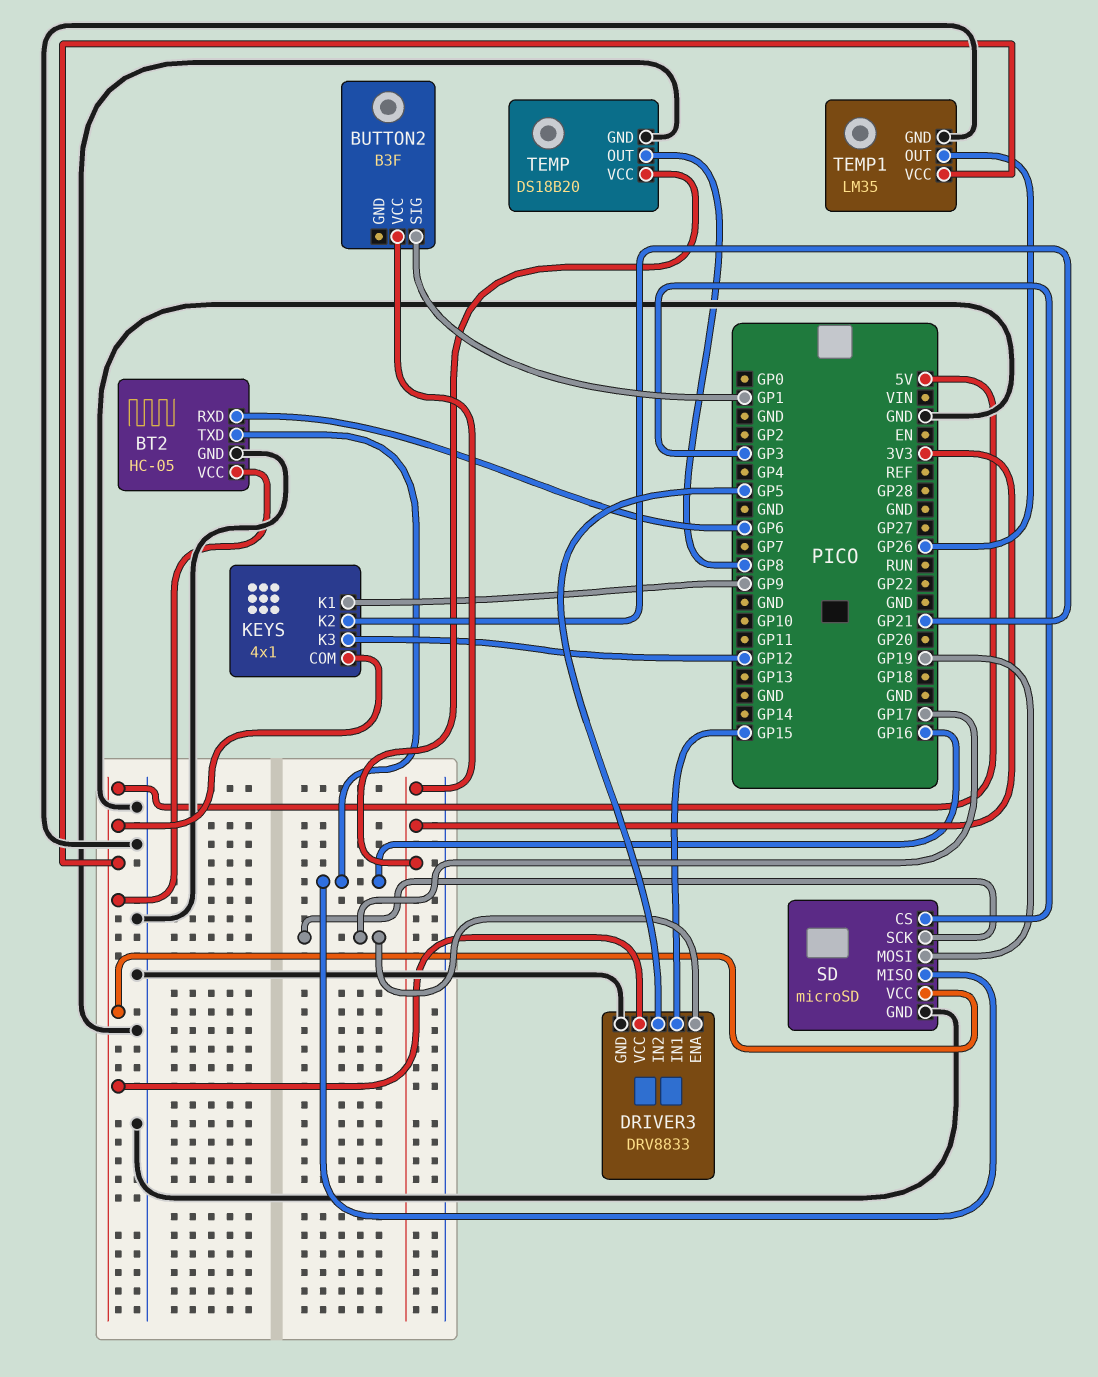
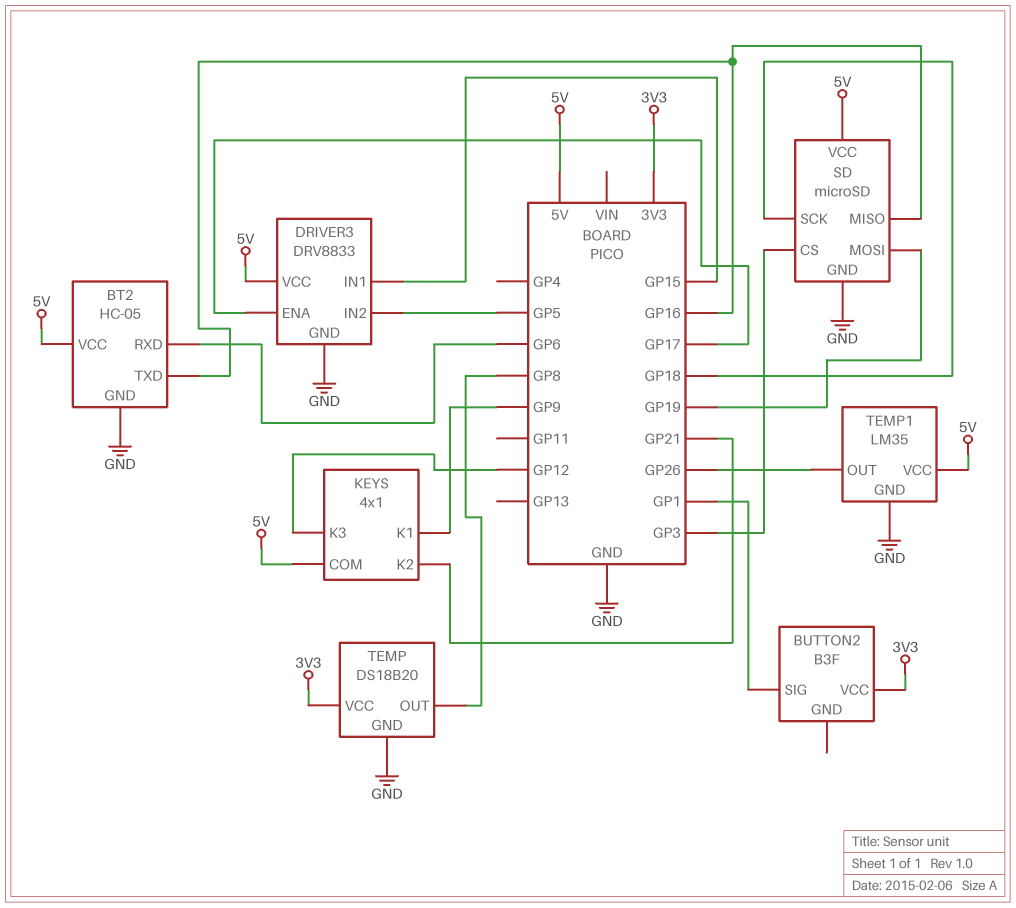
SD pin SCK: GP17 -> GP18

